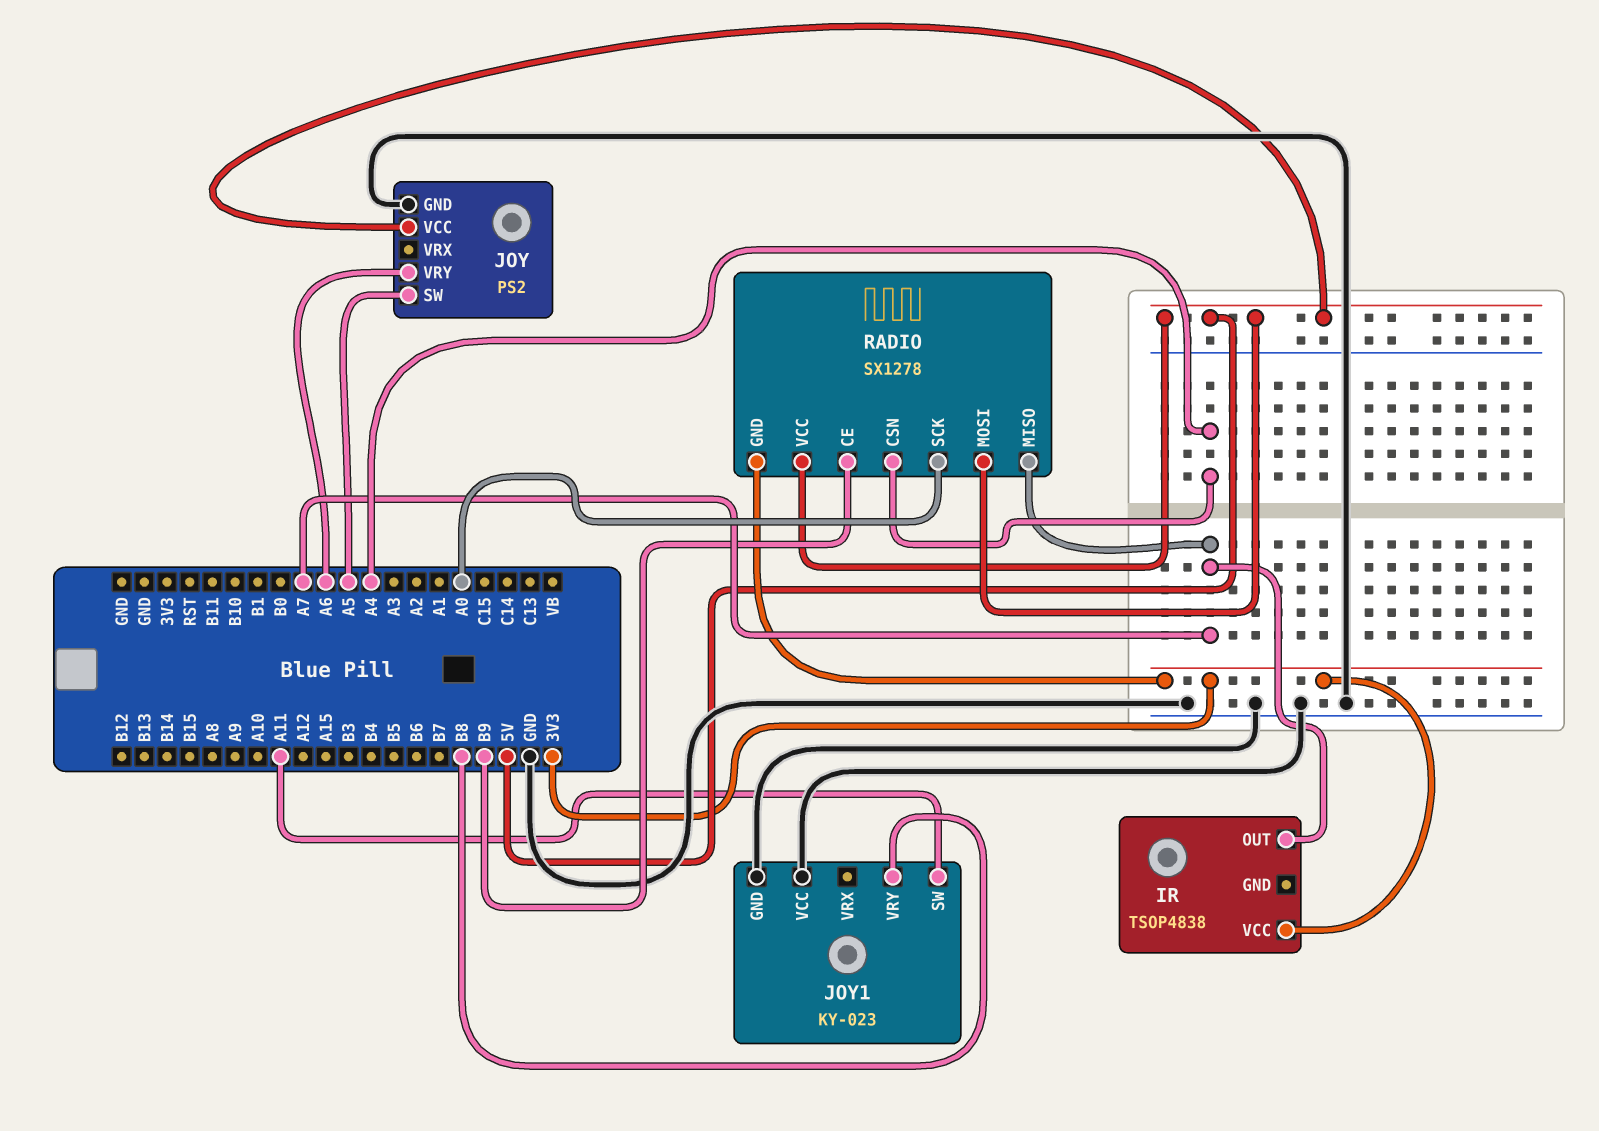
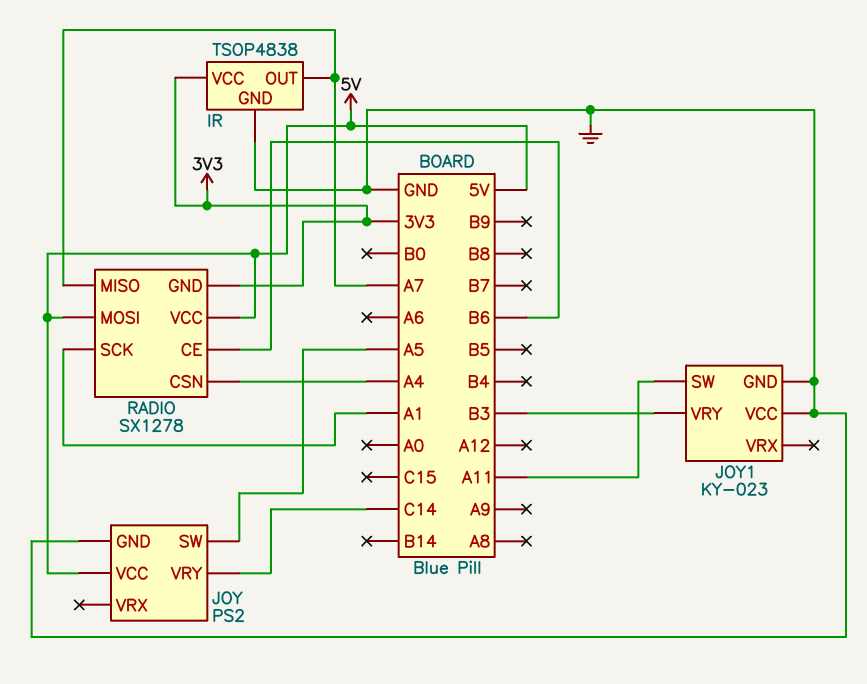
IR pin GND: none -> GND
JOY pin VRY: A6 -> C14
JOY1 pin VRY: B8 -> B3
RADIO pin CE: B9 -> B6
RADIO pin SCK: A0 -> A1

